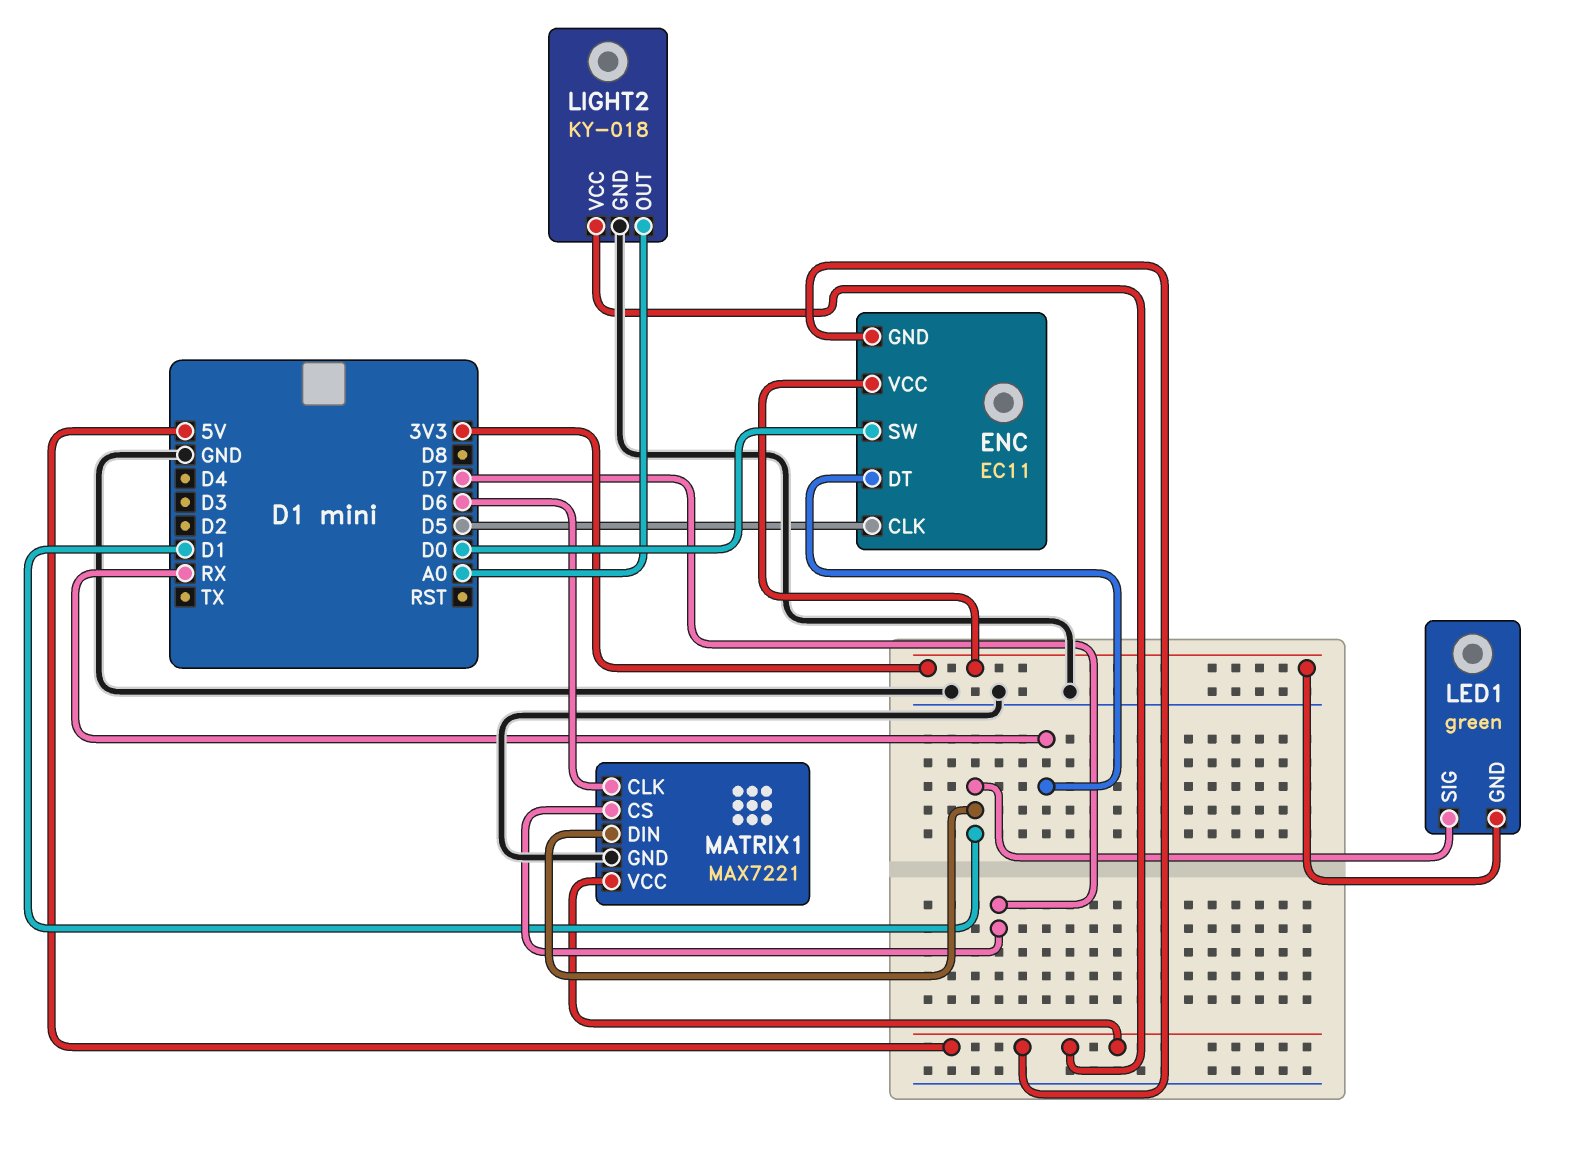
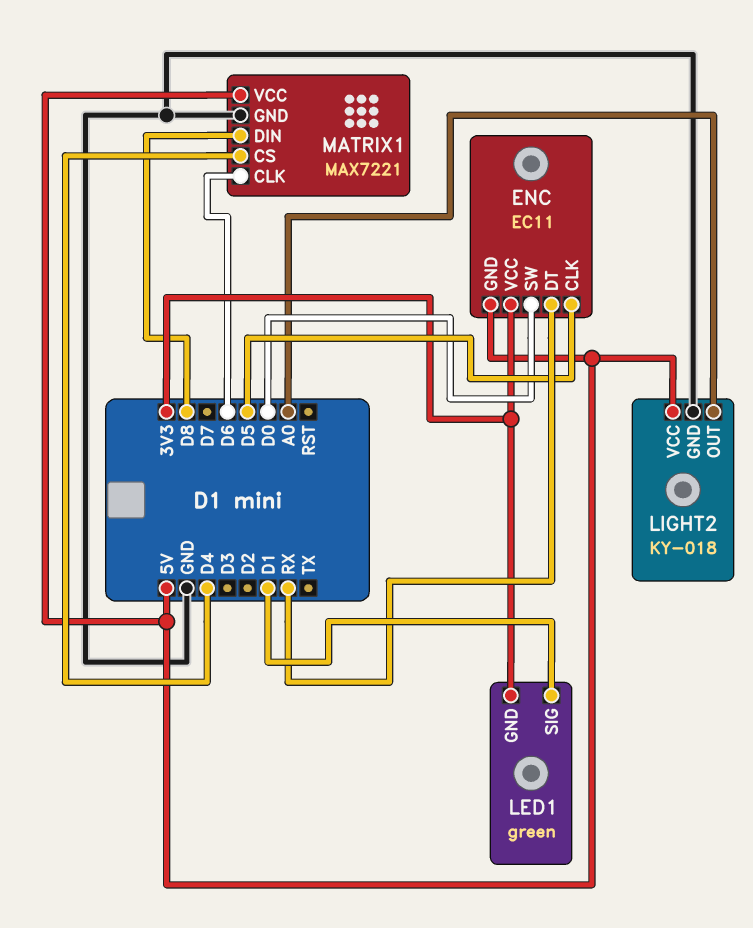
MATRIX1 pin CS: D7 -> D4
MATRIX1 pin DIN: D1 -> D8

